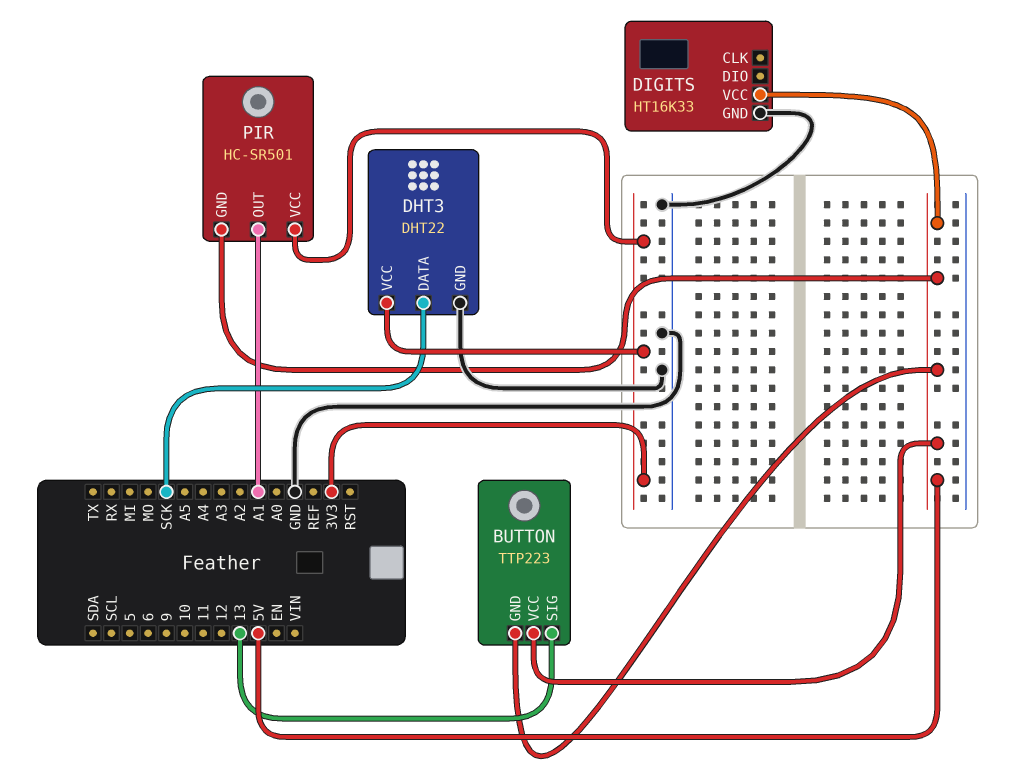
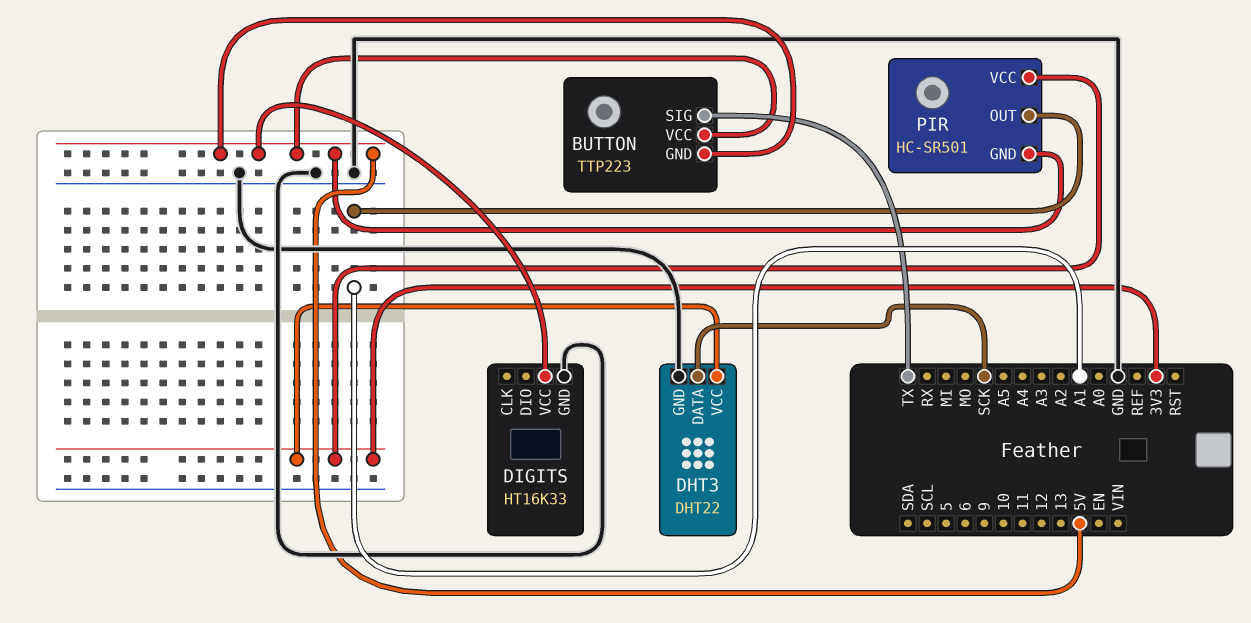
BUTTON pin SIG: 13 -> TX

